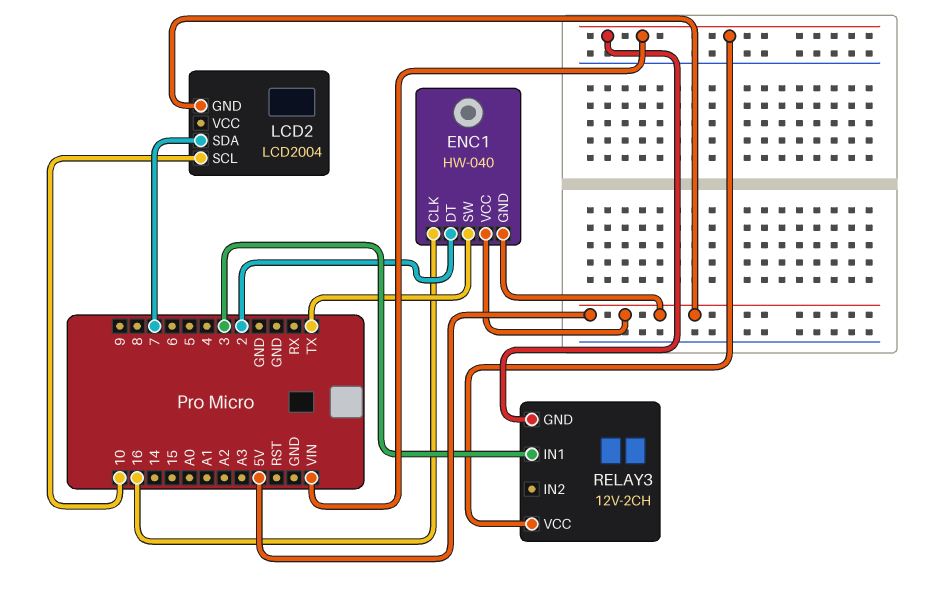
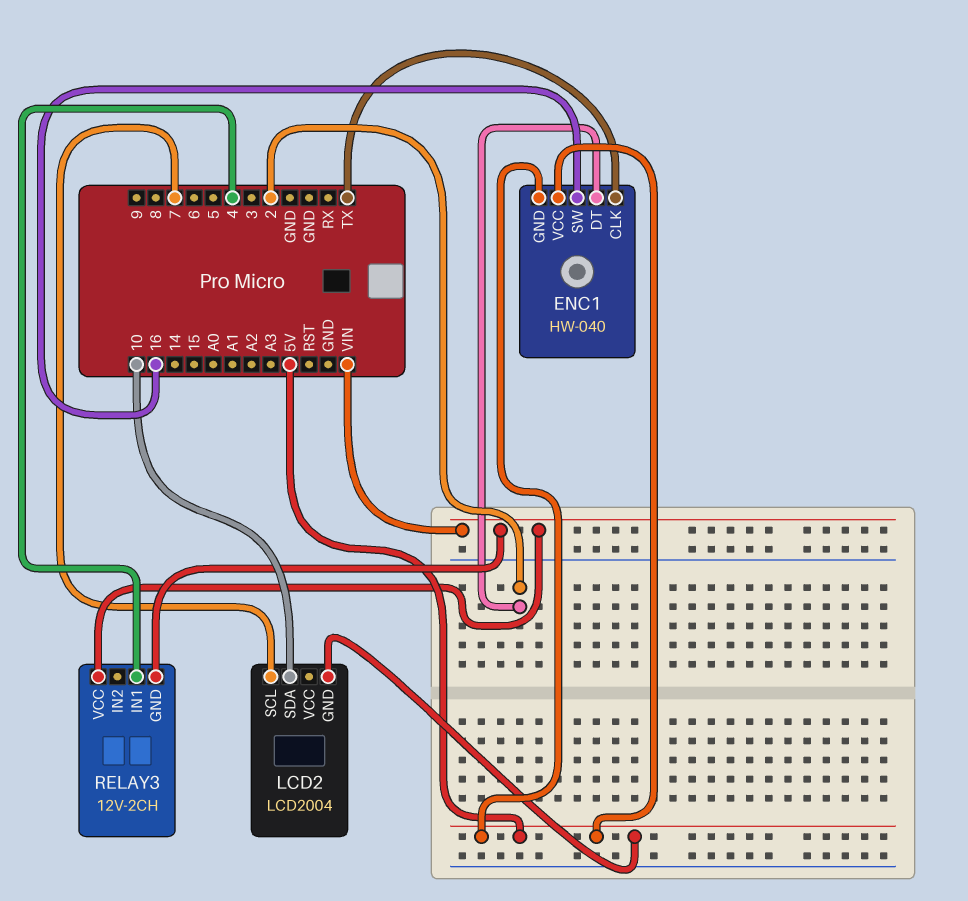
ENC1 pin CLK: 16 -> TX
ENC1 pin SW: TX -> 16
LCD2 pin SCL: 10 -> 7
LCD2 pin SDA: 7 -> 10
RELAY3 pin IN1: 3 -> 4

